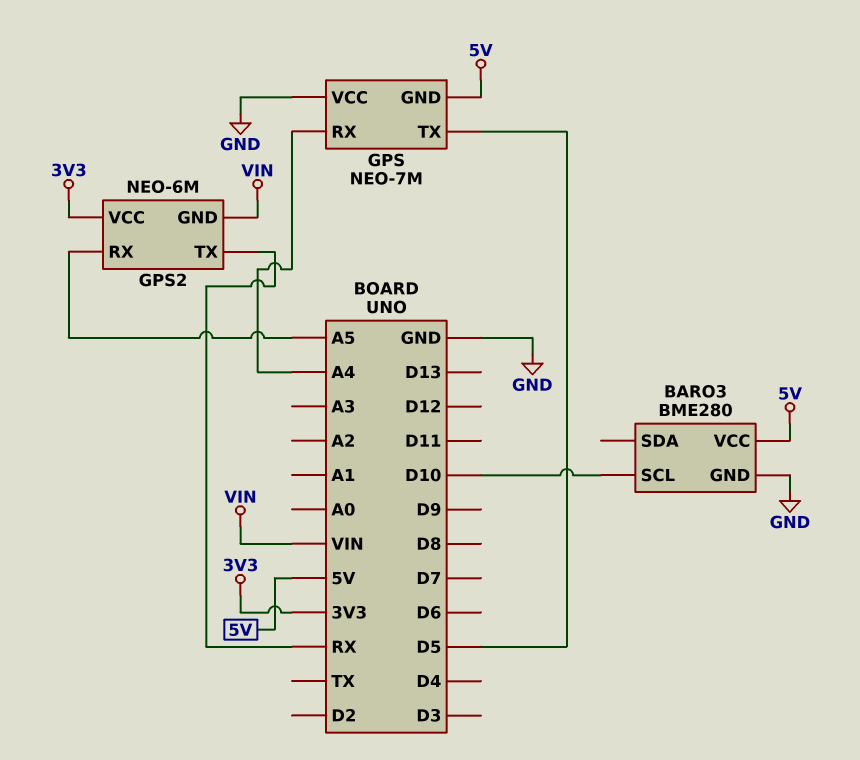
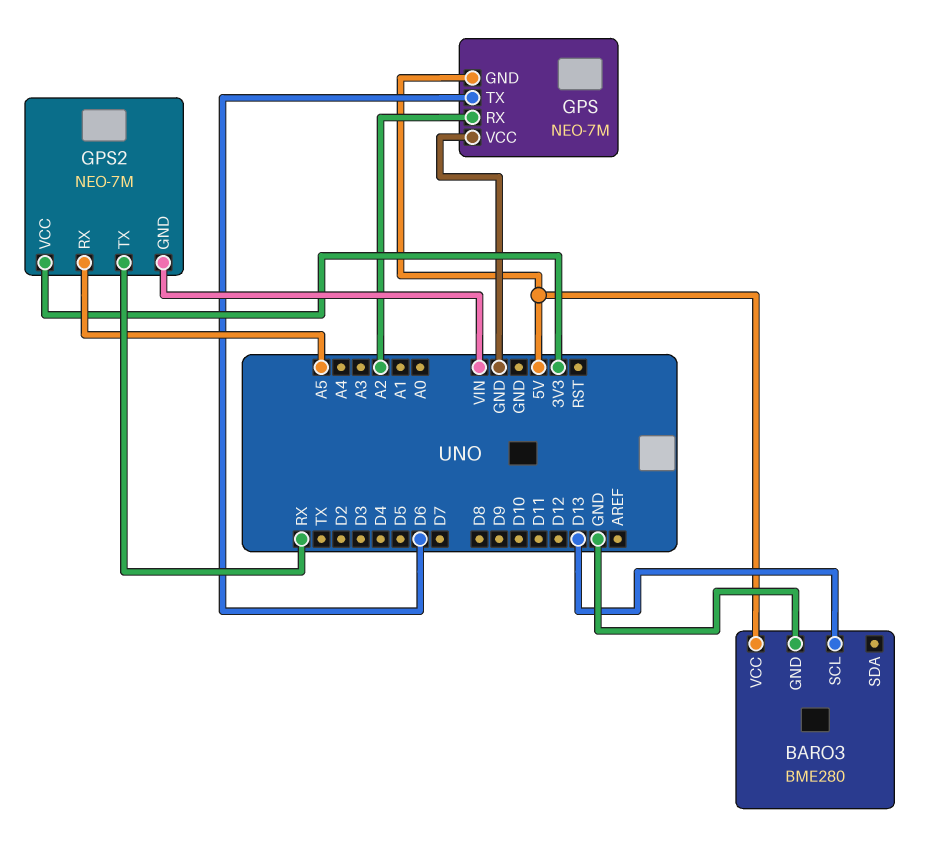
BARO3 pin SCL: D10 -> D13
GPS pin RX: A4 -> A2
GPS pin TX: D5 -> D6
GPS2: NEO-6M -> NEO-7M

